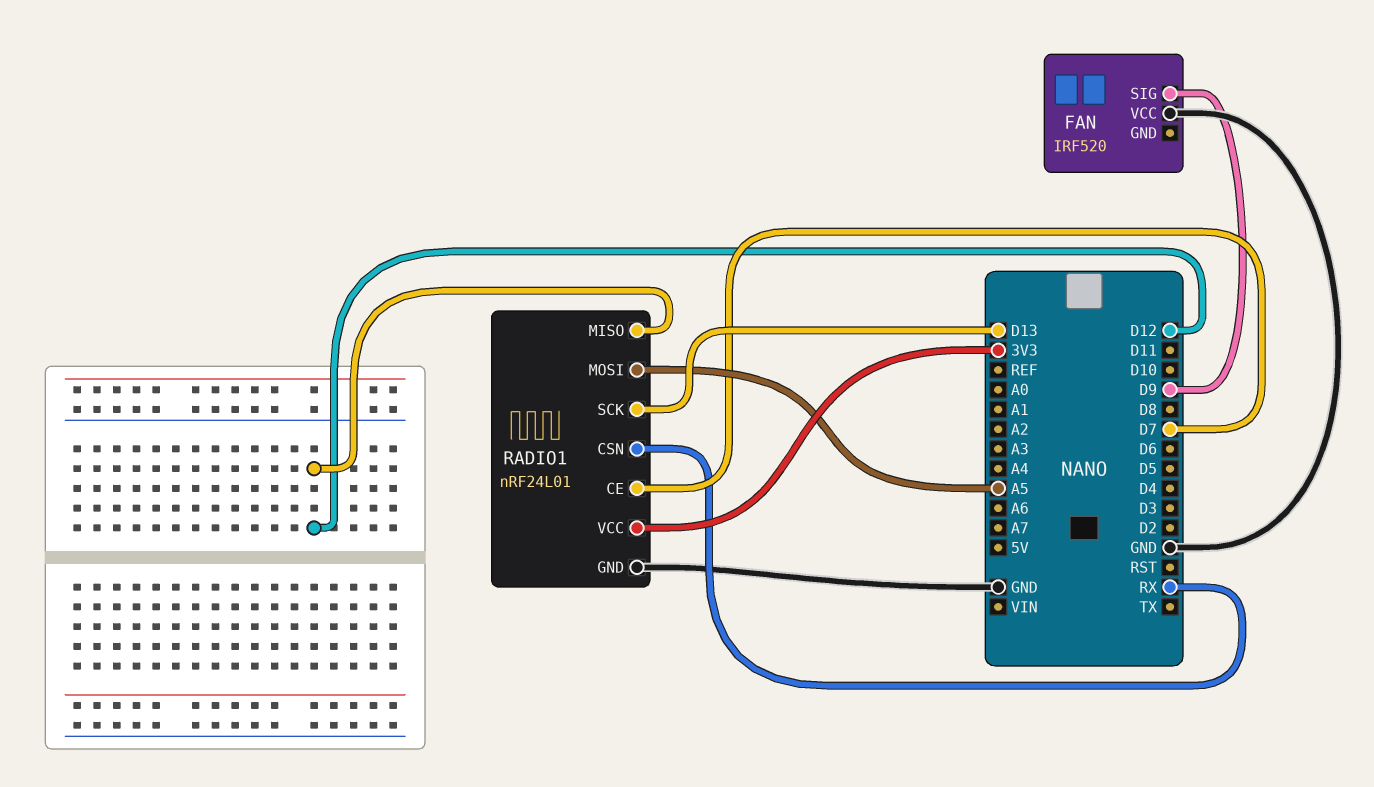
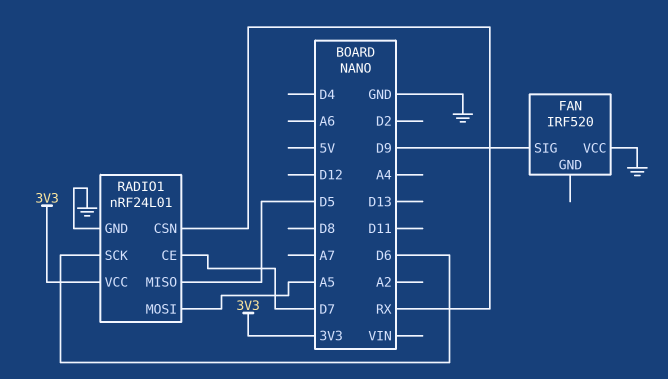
RADIO1 pin MISO: D12 -> D5
RADIO1 pin SCK: D13 -> D6

